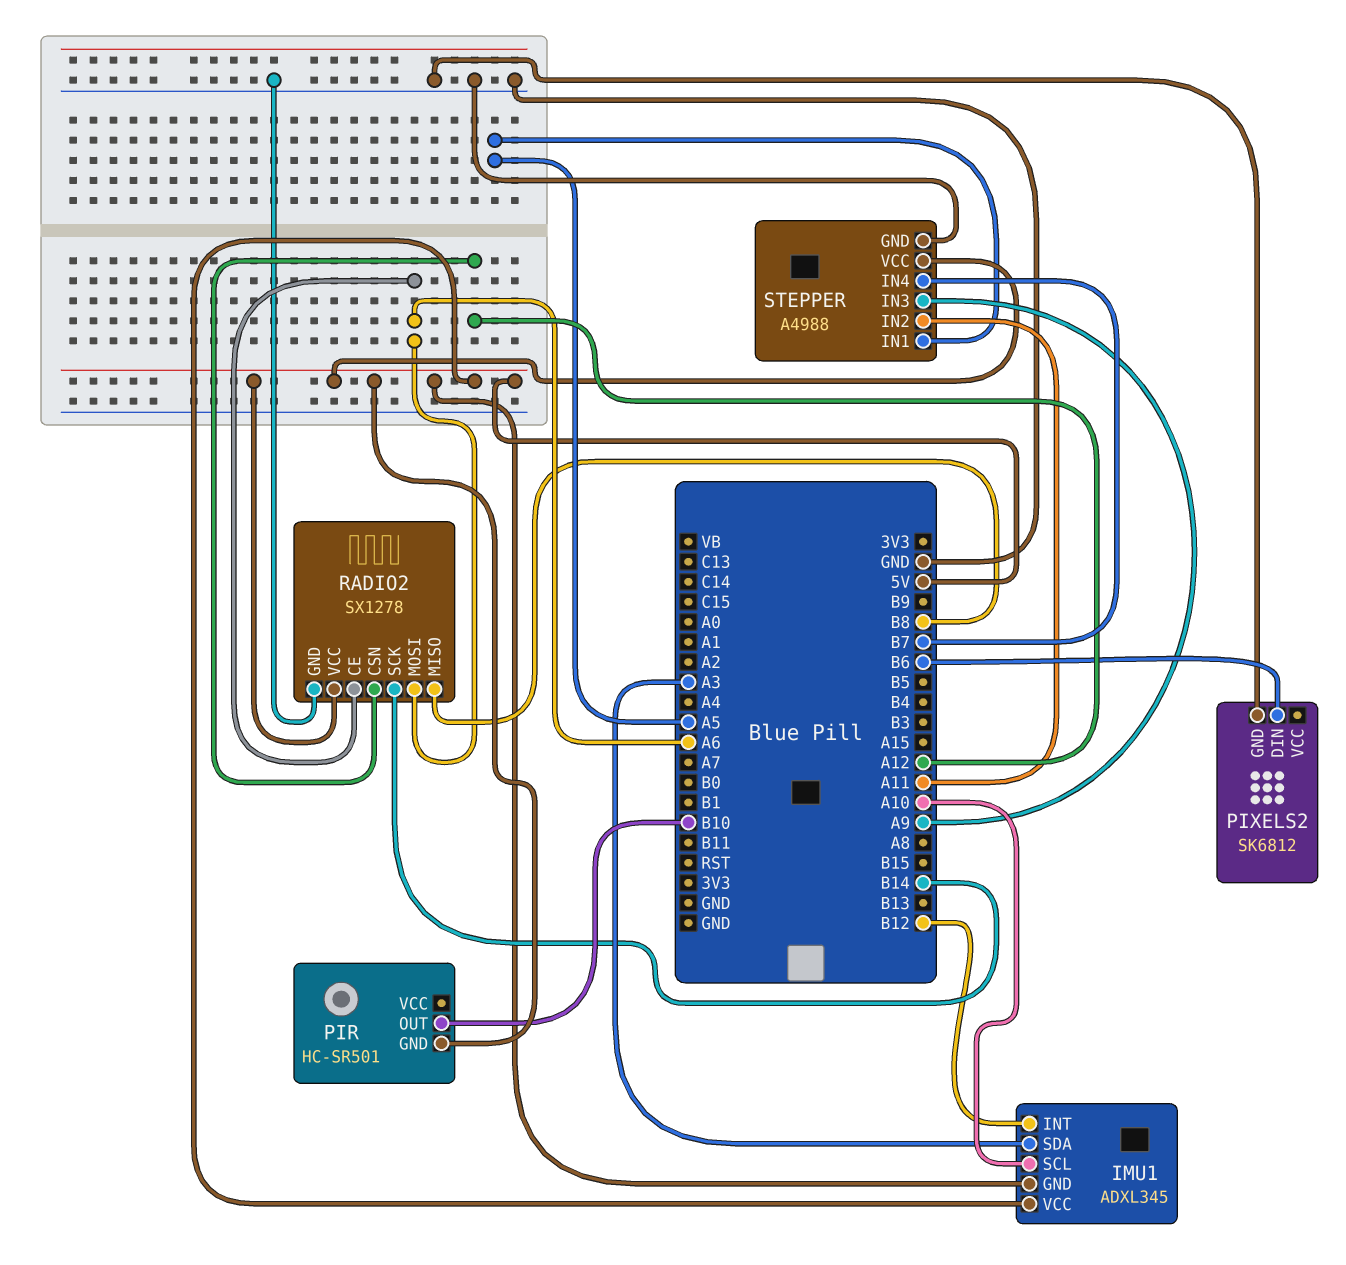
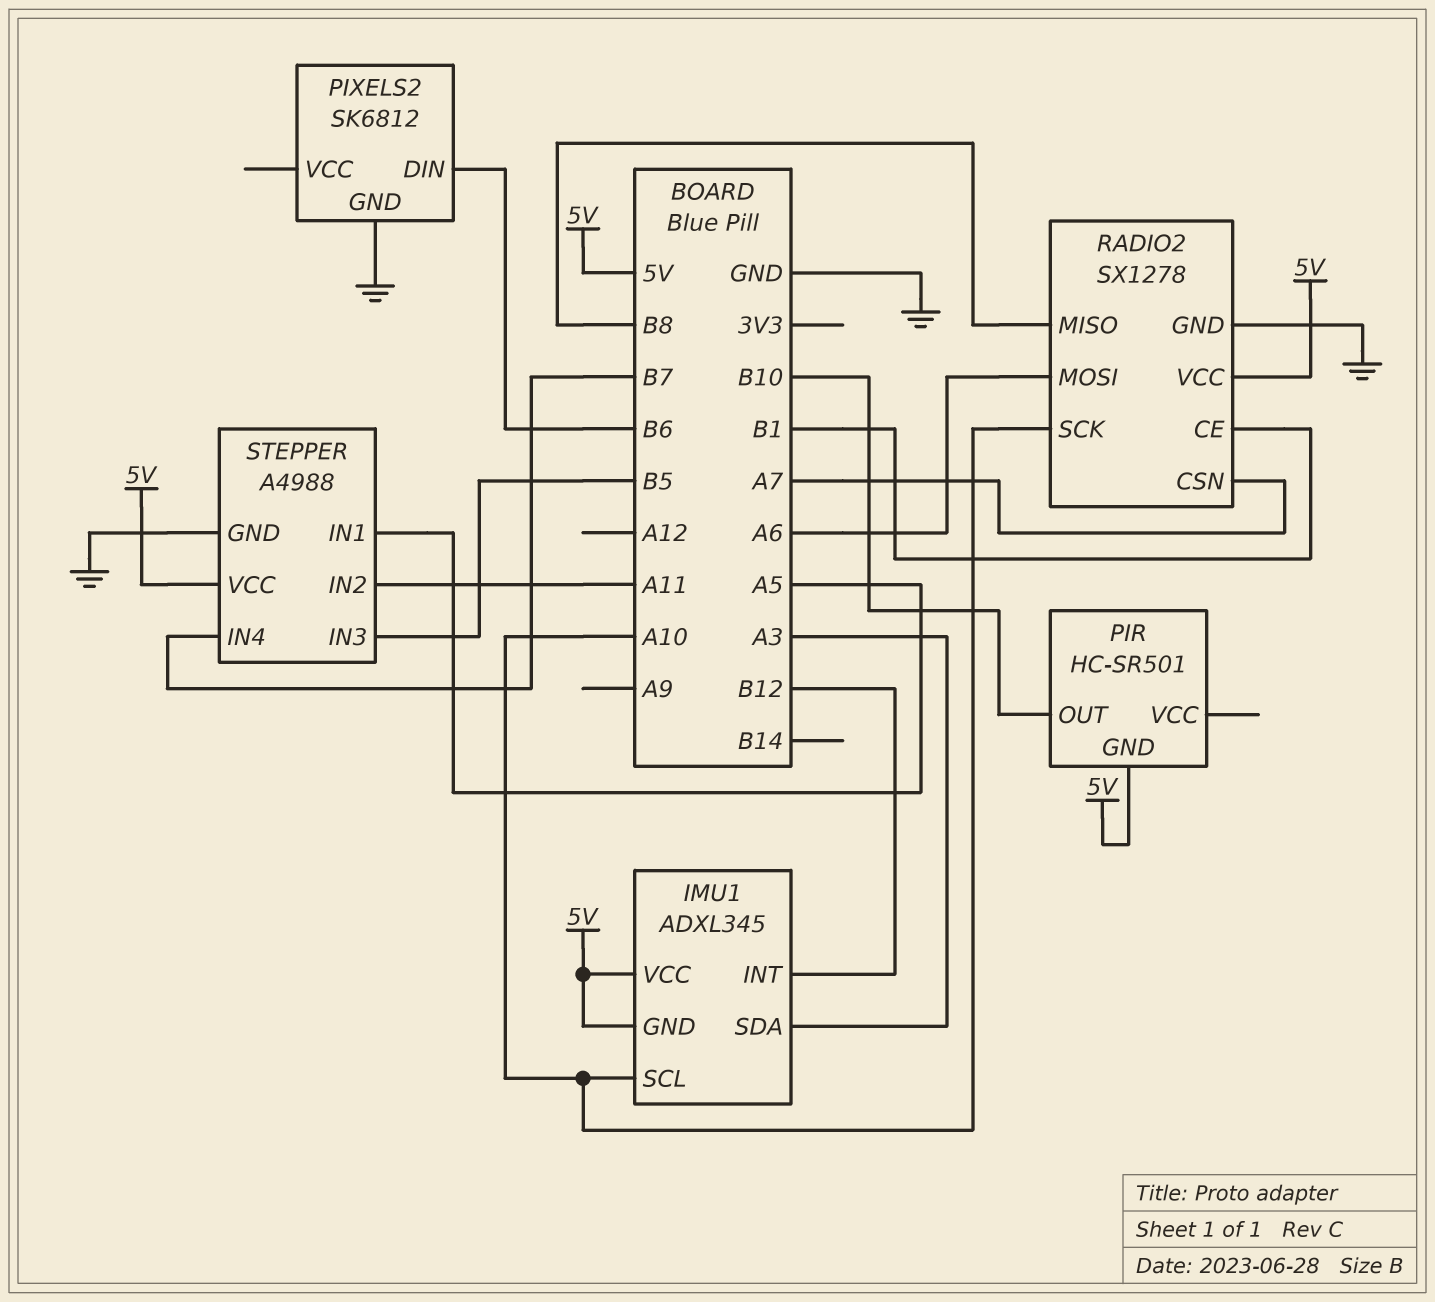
RADIO2 pin CE: A6 -> B1
RADIO2 pin CSN: A12 -> A7
RADIO2 pin SCK: B14 -> A10
STEPPER pin IN3: A9 -> B5

